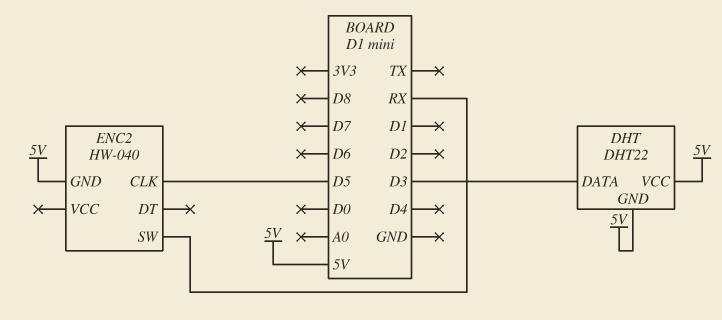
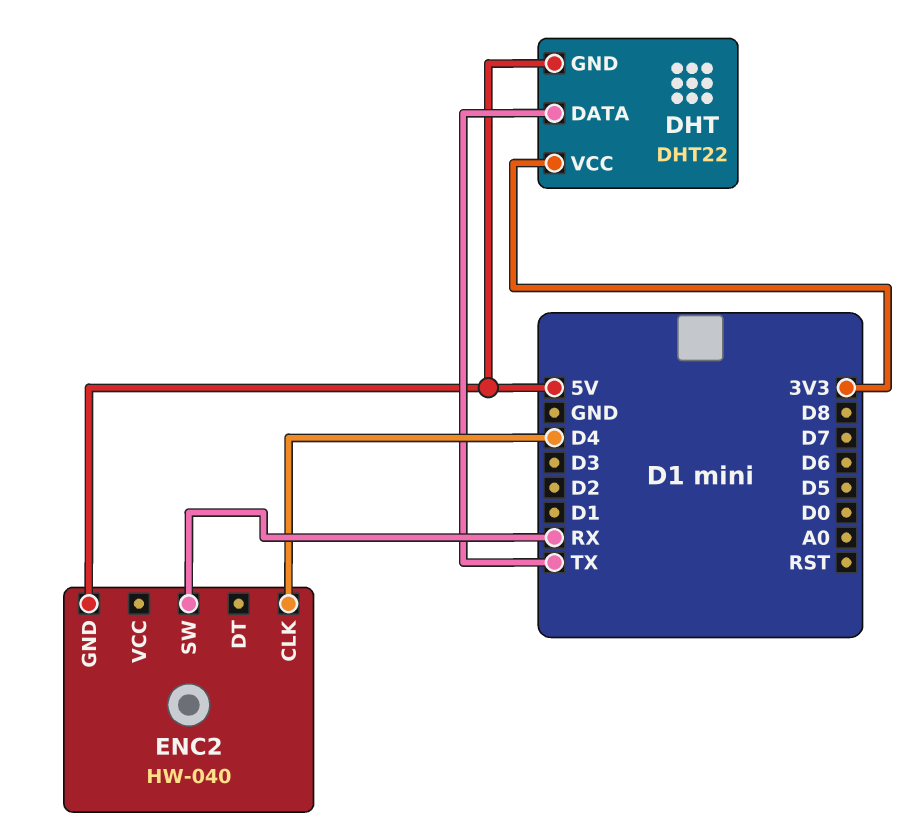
DHT pin DATA: D3 -> TX
DHT pin VCC: 5V -> 3V3
ENC2 pin CLK: D5 -> D4

